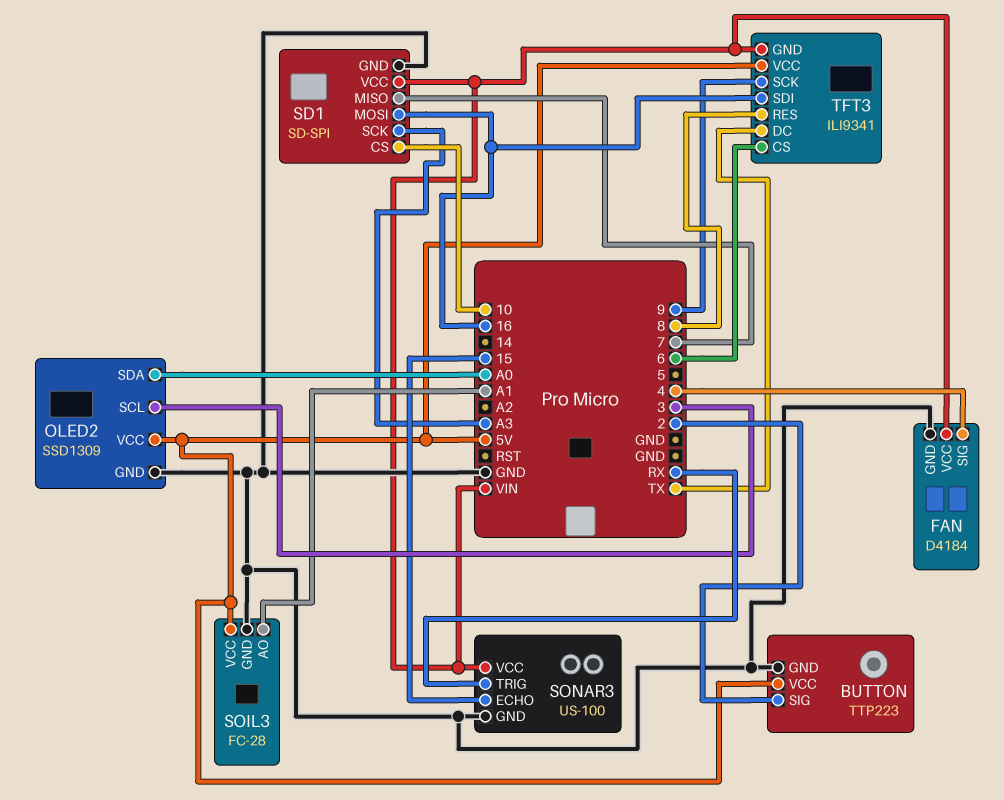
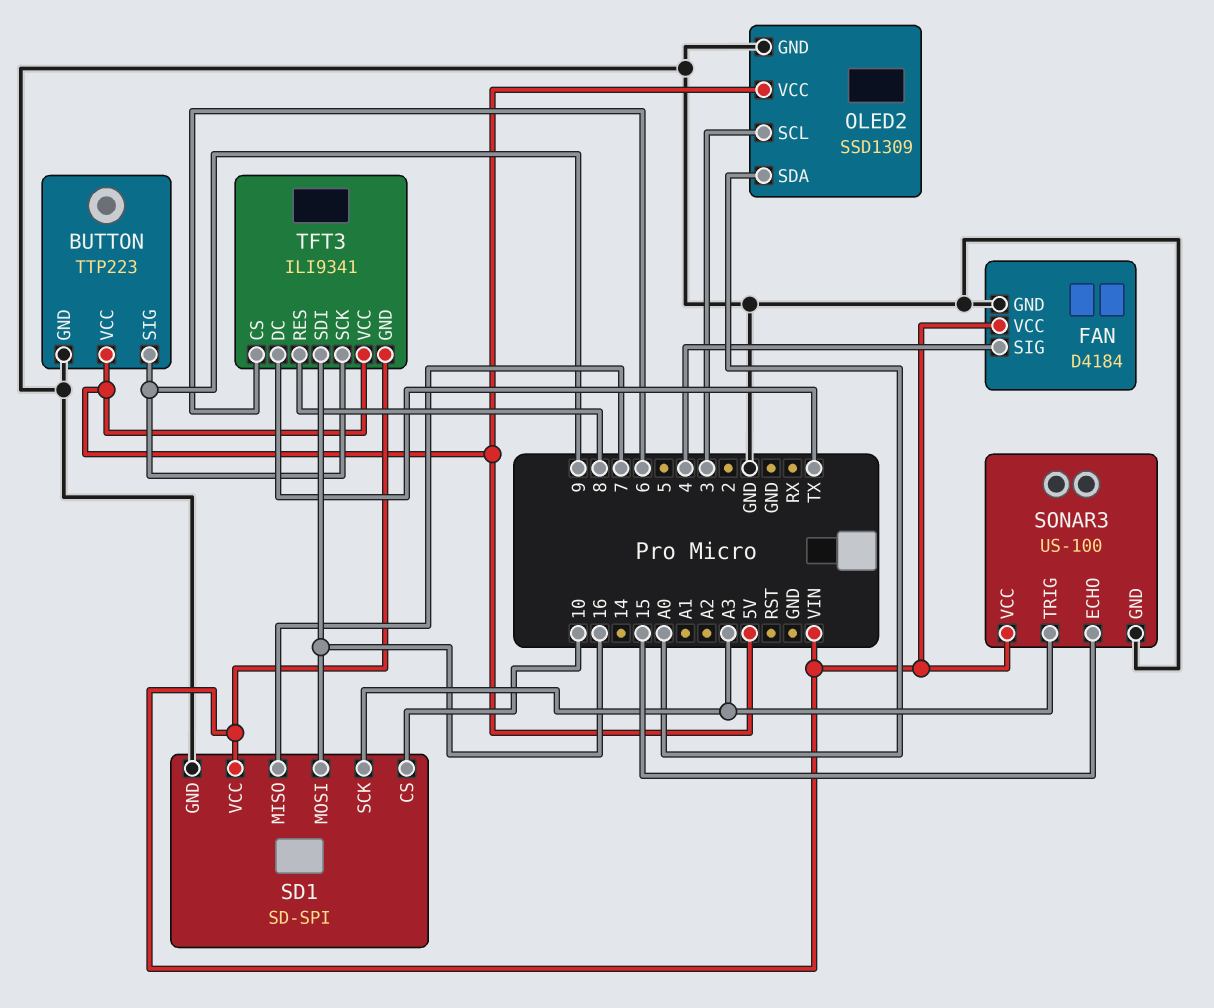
BUTTON pin SIG: 2 -> 9
SOIL3: FC-28 -> none
SOIL3 pin AO: A1 -> none
SOIL3 pin GND: GND -> none
SOIL3 pin VCC: 5V -> none
SONAR3 pin TRIG: RX -> A3

